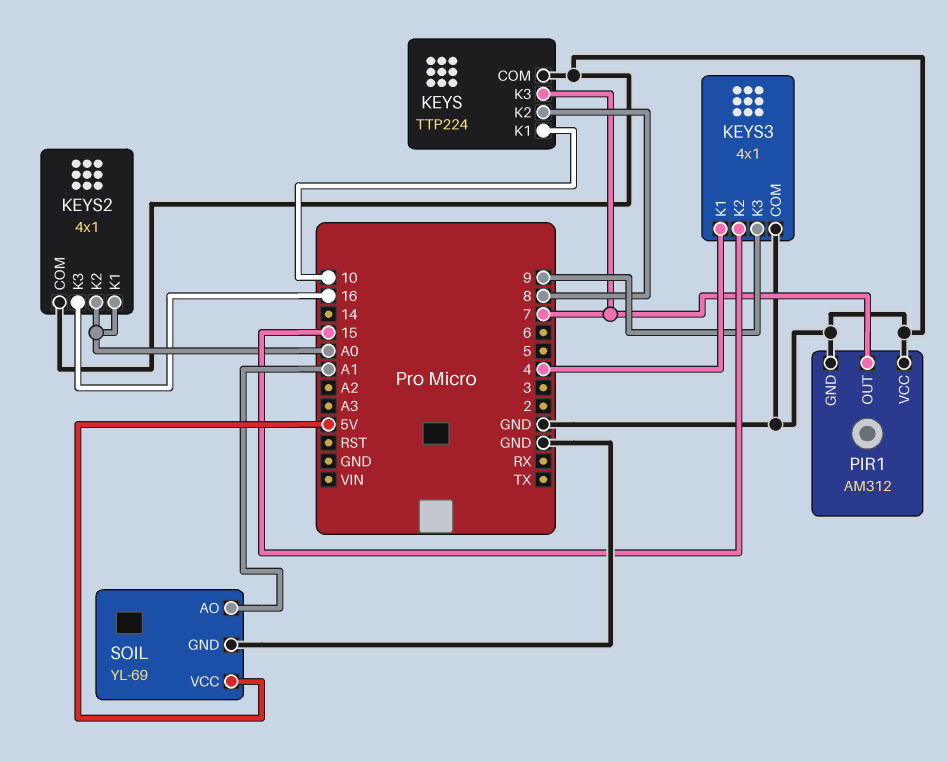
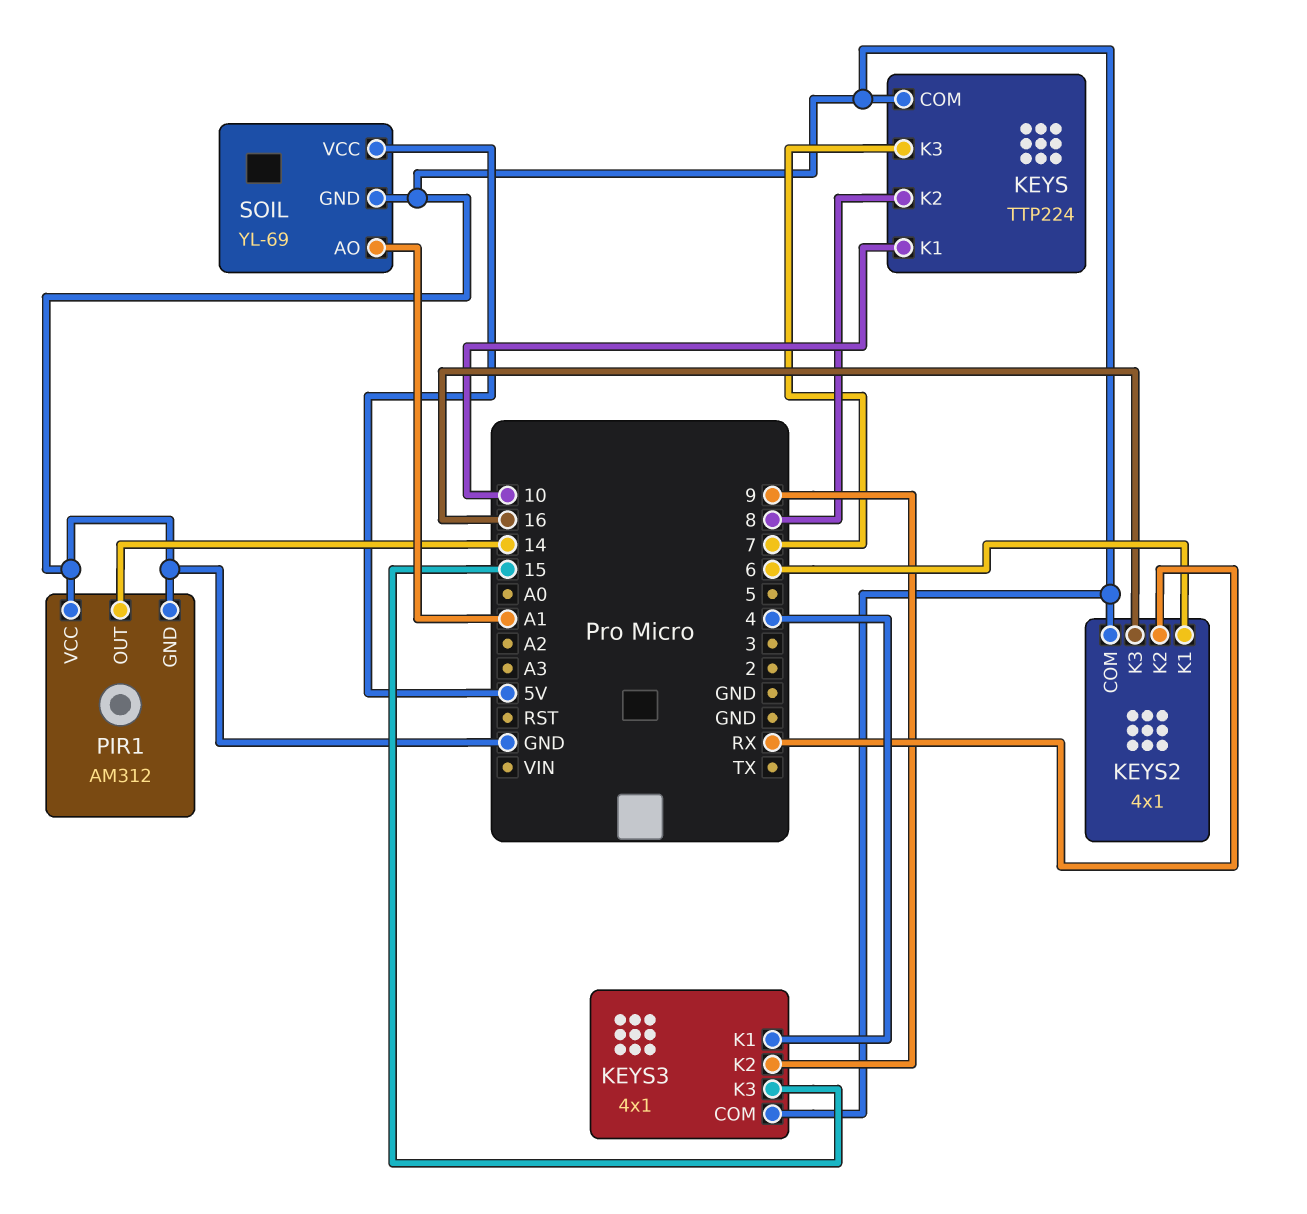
KEYS2 pin K1: A0 -> 6
KEYS2 pin K2: A0 -> RX
KEYS3 pin K2: 15 -> 9
KEYS3 pin K3: 9 -> 15
PIR1 pin OUT: 7 -> 14

